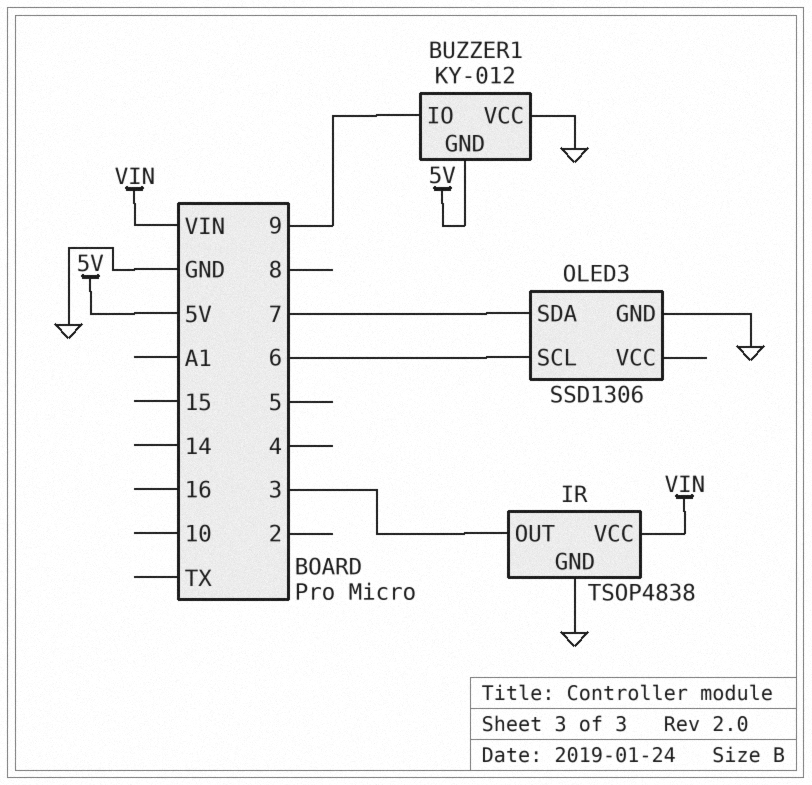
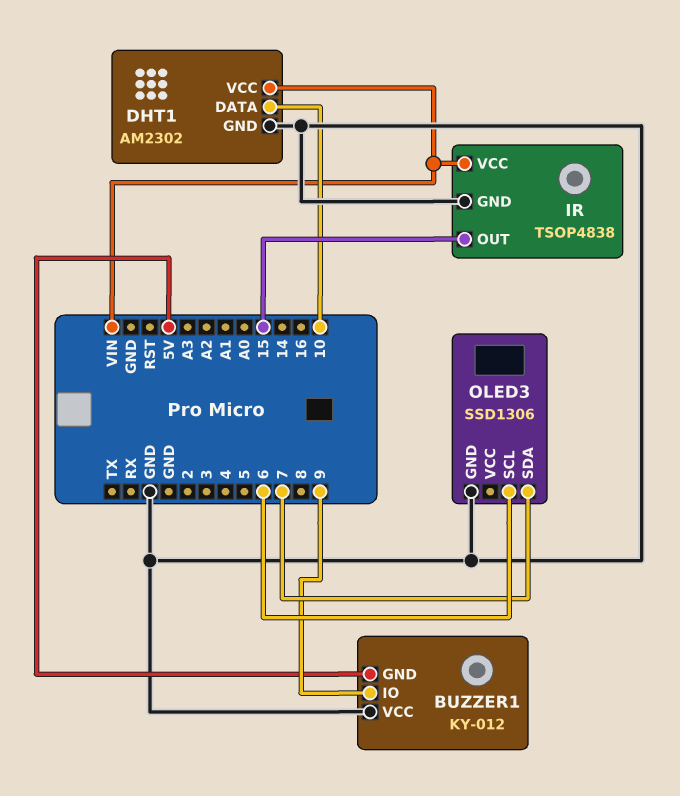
DHT1: none -> AM2302
DHT1 pin DATA: none -> 10
DHT1 pin GND: none -> GND
DHT1 pin VCC: none -> VIN
IR pin OUT: 3 -> 15

